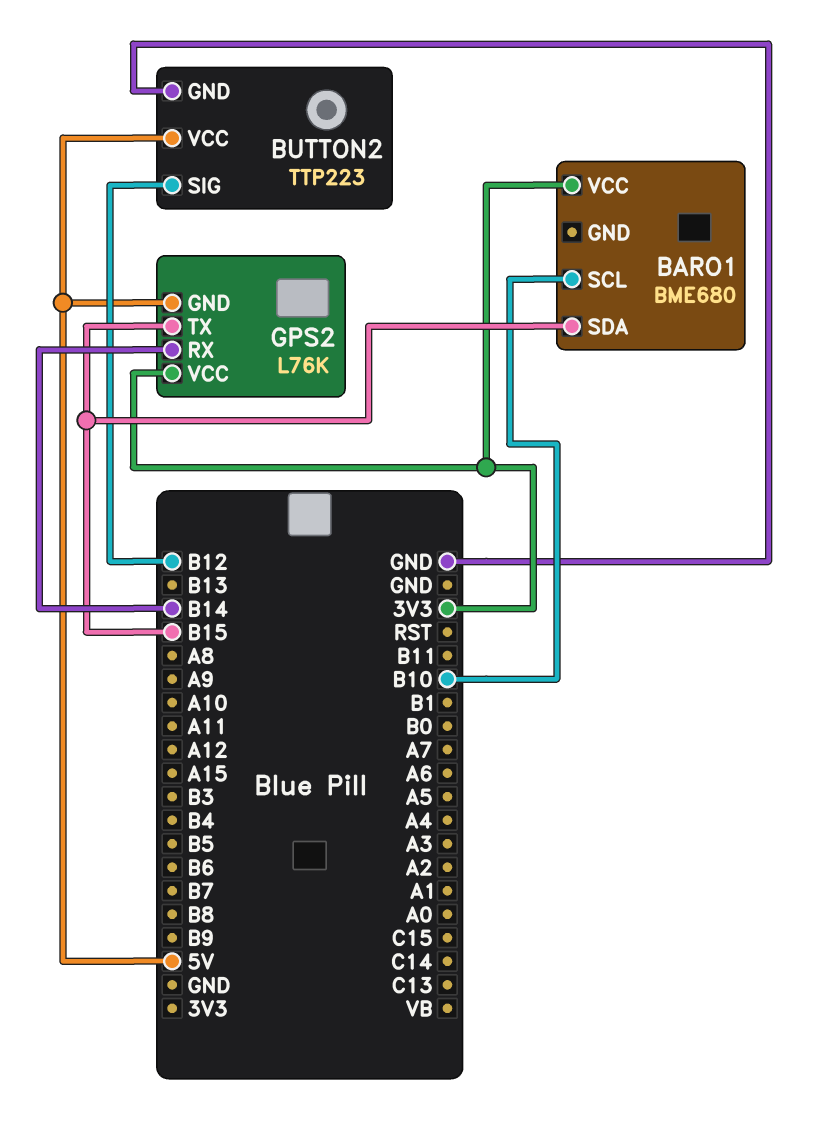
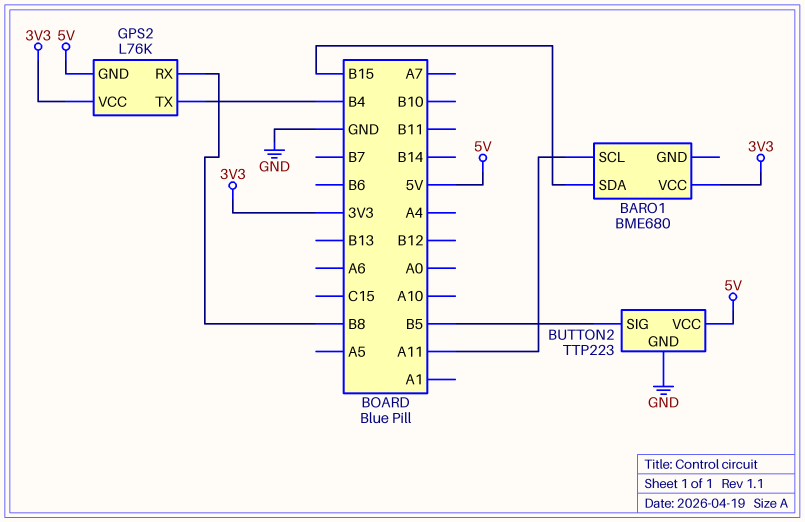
BARO1 pin SCL: B10 -> A11
BUTTON2 pin SIG: B12 -> B5
GPS2 pin RX: B14 -> B8
GPS2 pin TX: B15 -> B4

